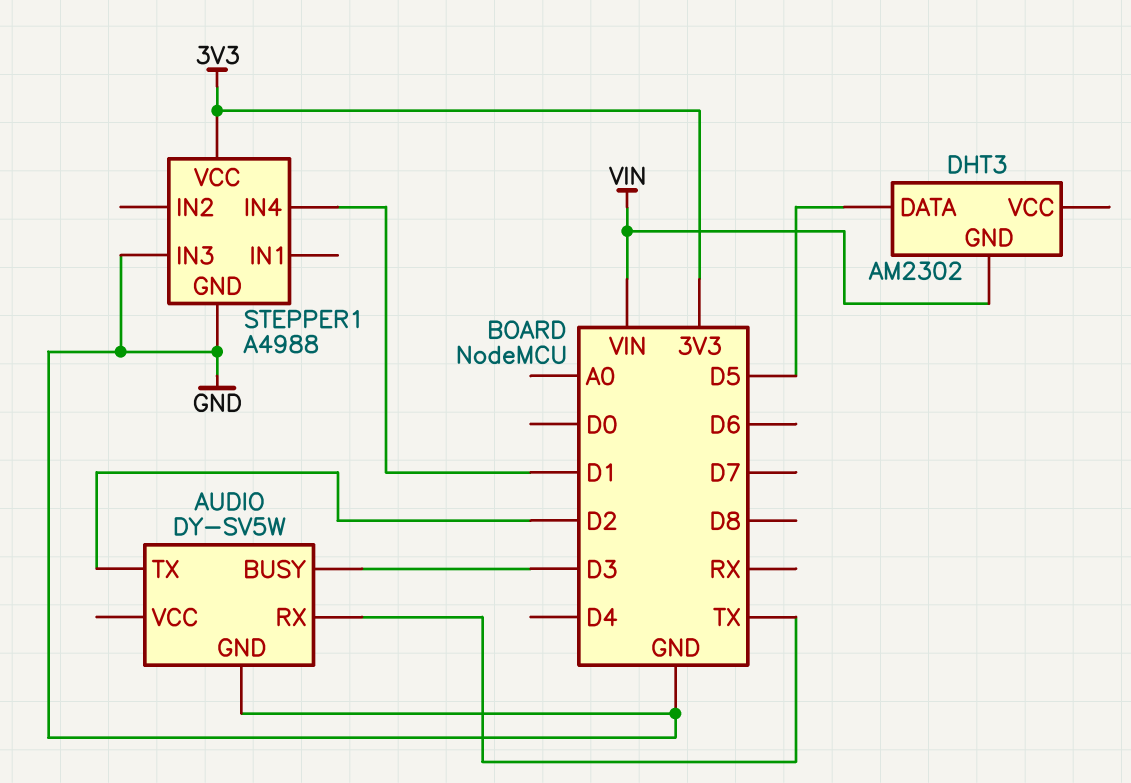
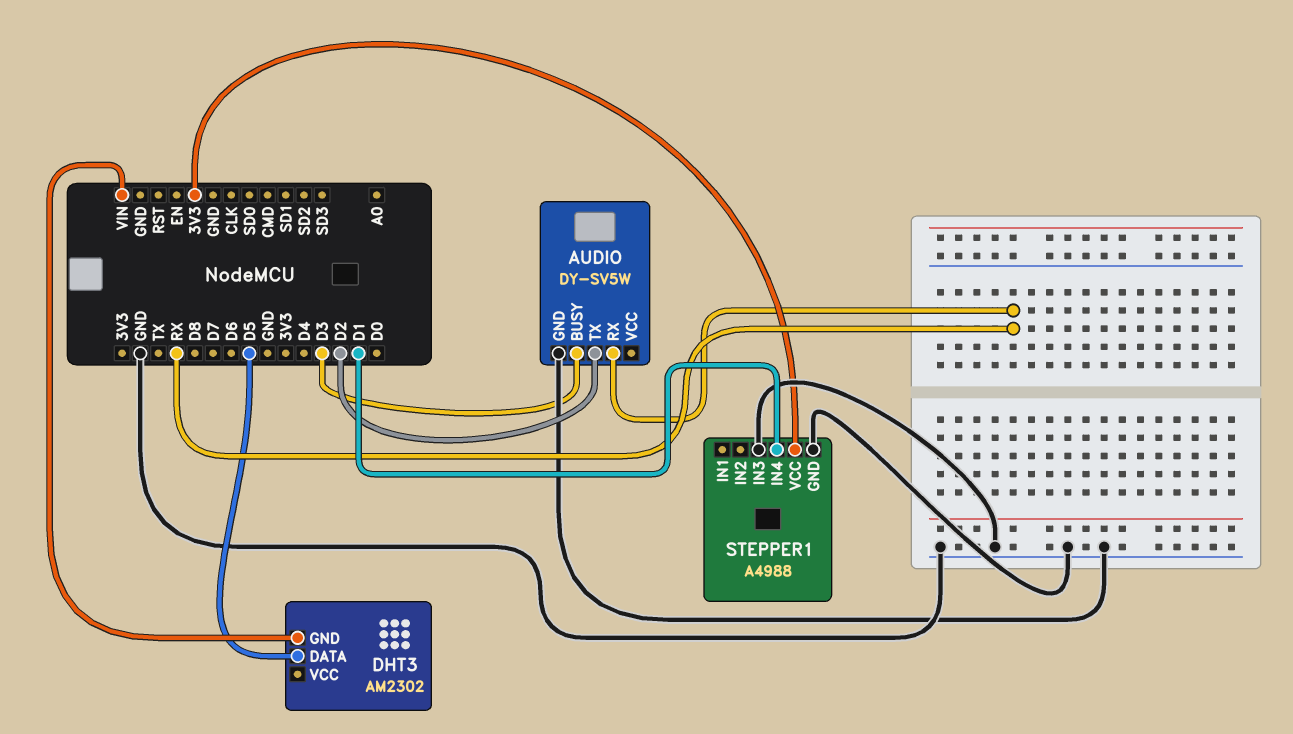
AUDIO pin RX: TX -> RX

